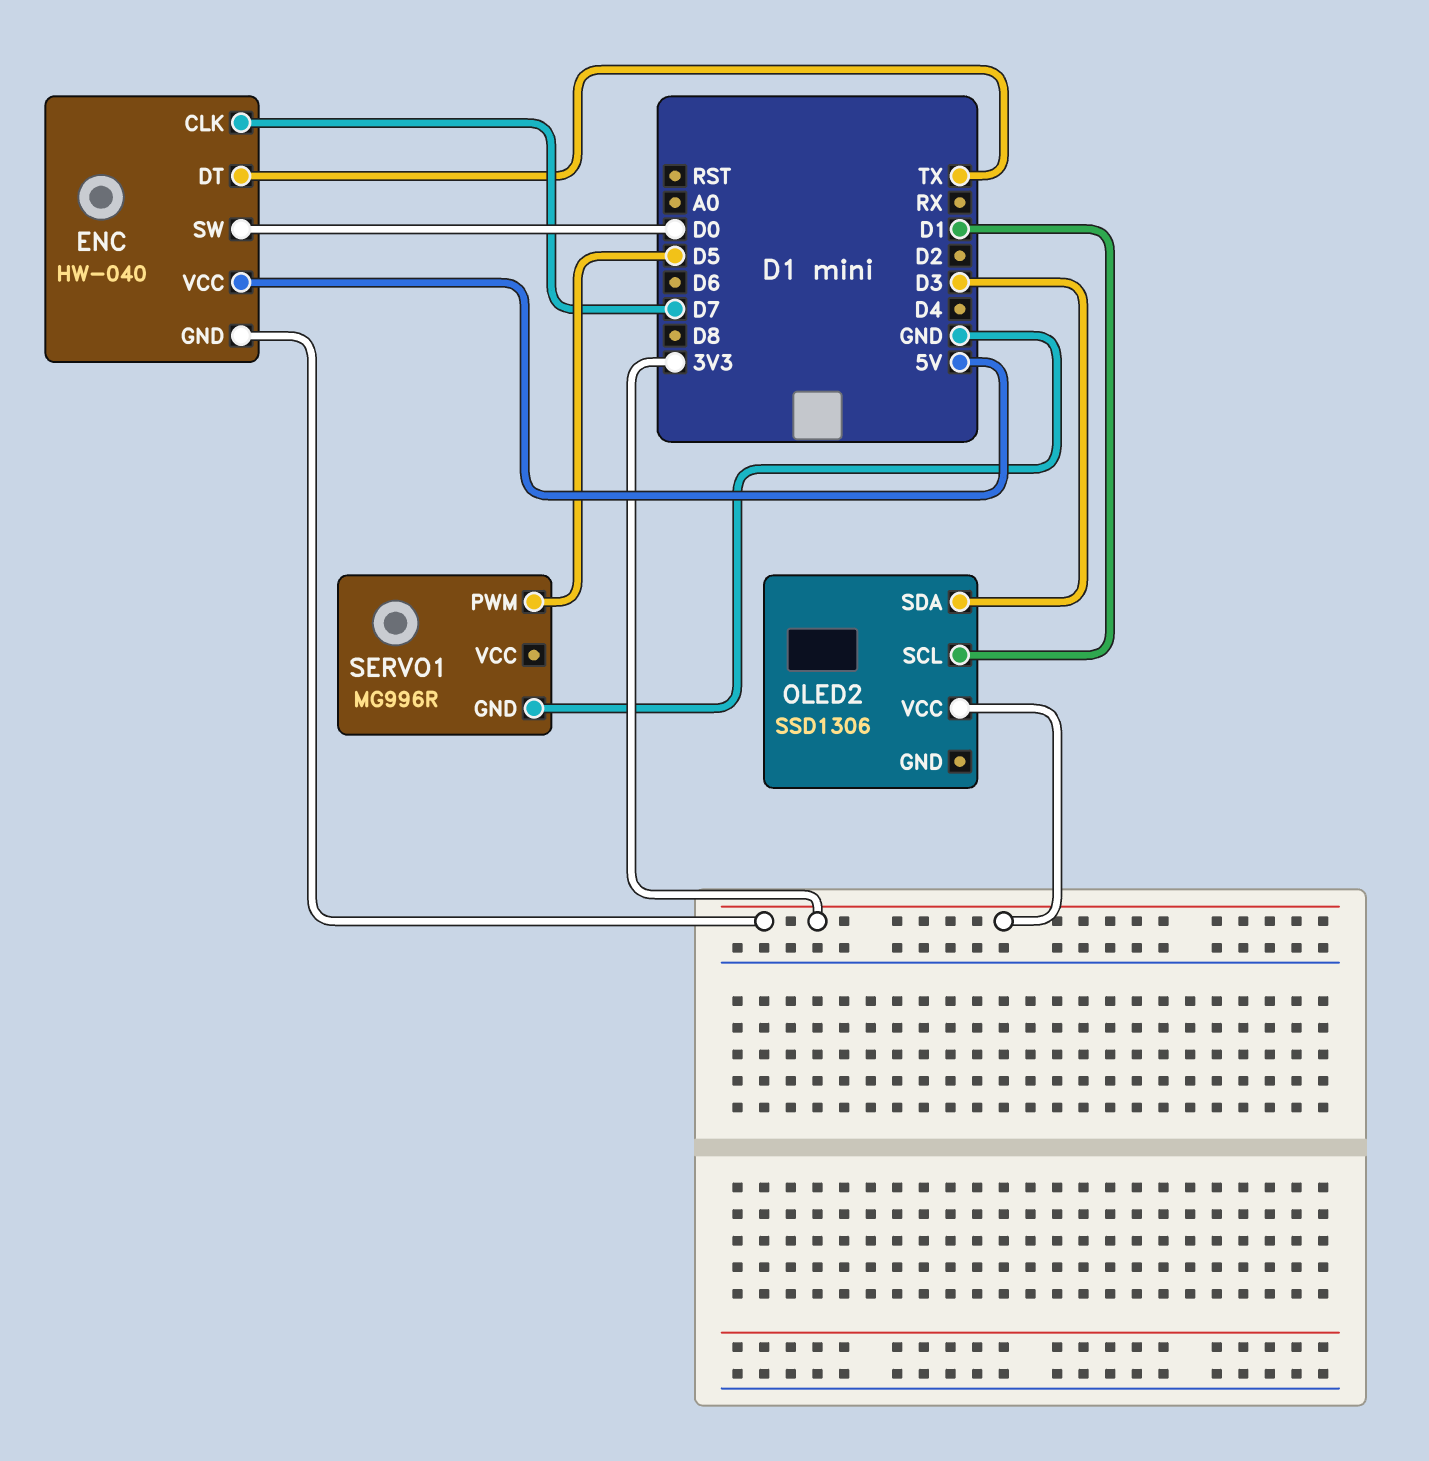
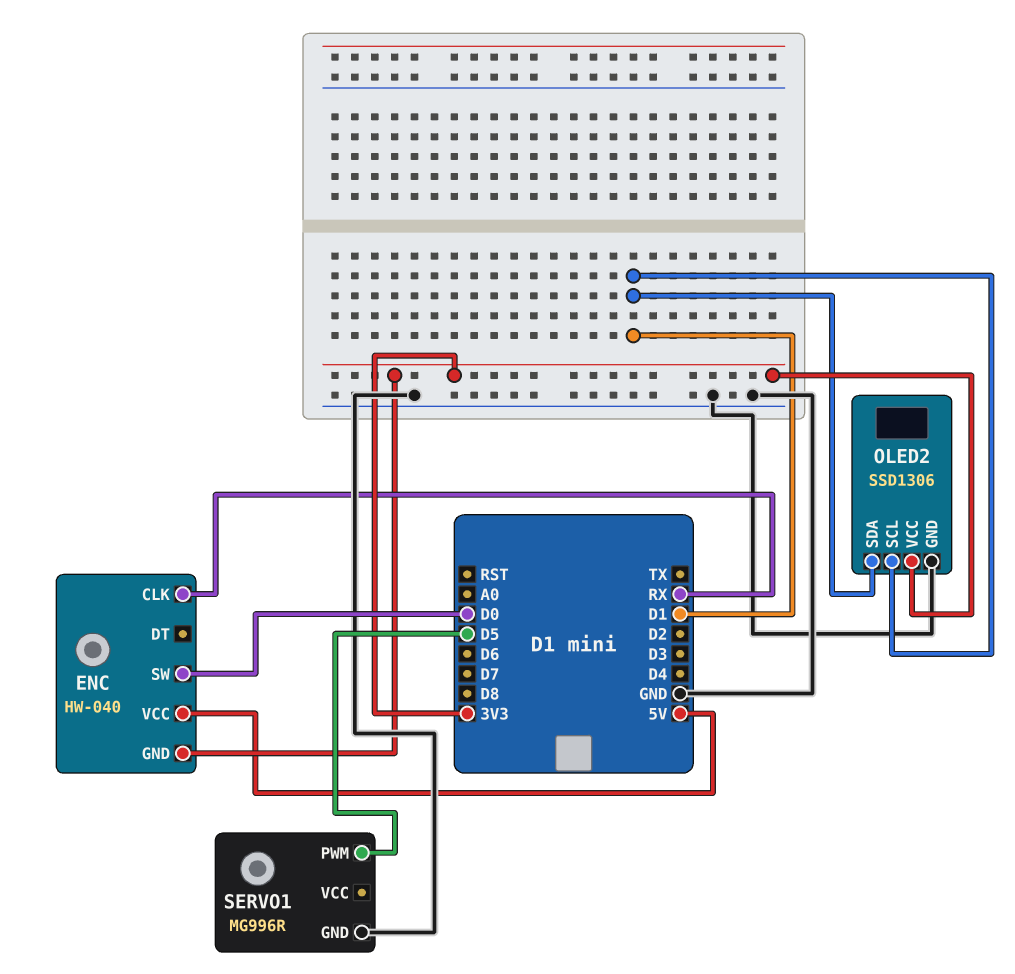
ENC pin CLK: D7 -> RX
ENC pin DT: TX -> none
OLED2 pin GND: none -> GND
OLED2 pin SDA: D3 -> D1

